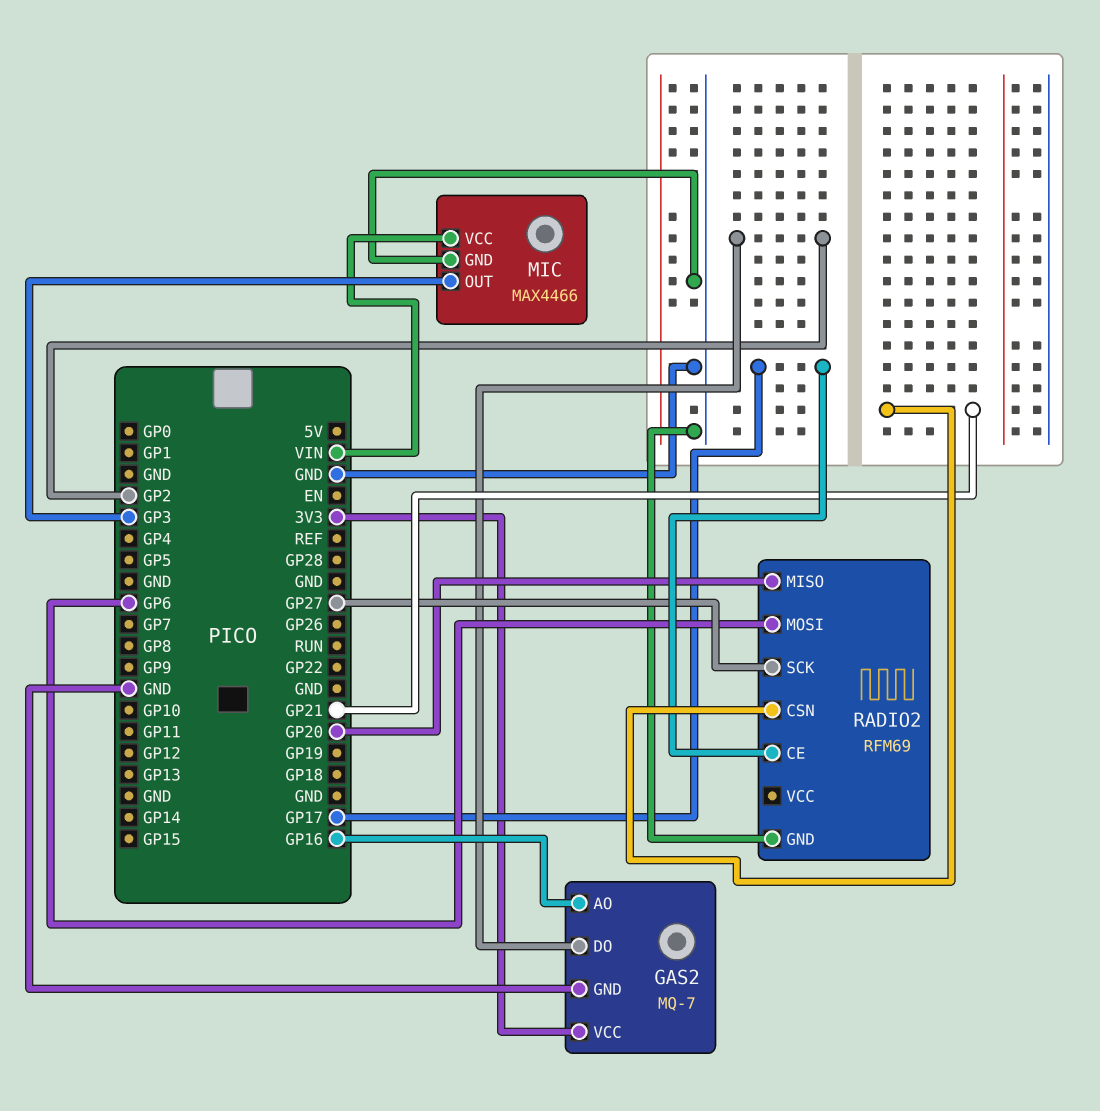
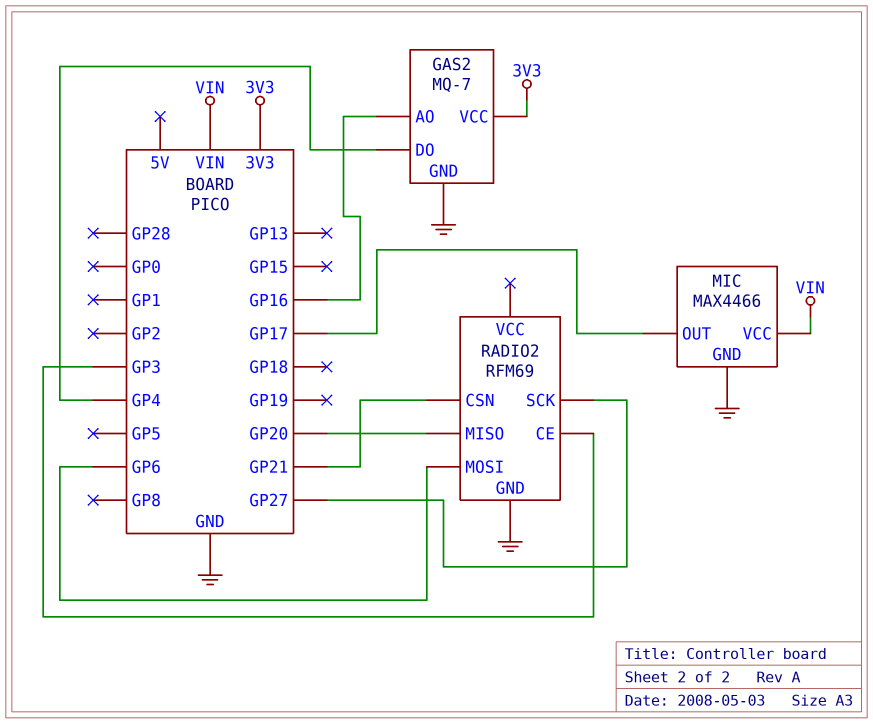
GAS2 pin DO: GP2 -> GP4
MIC pin OUT: GP3 -> GP17
RADIO2 pin CE: GP17 -> GP3

